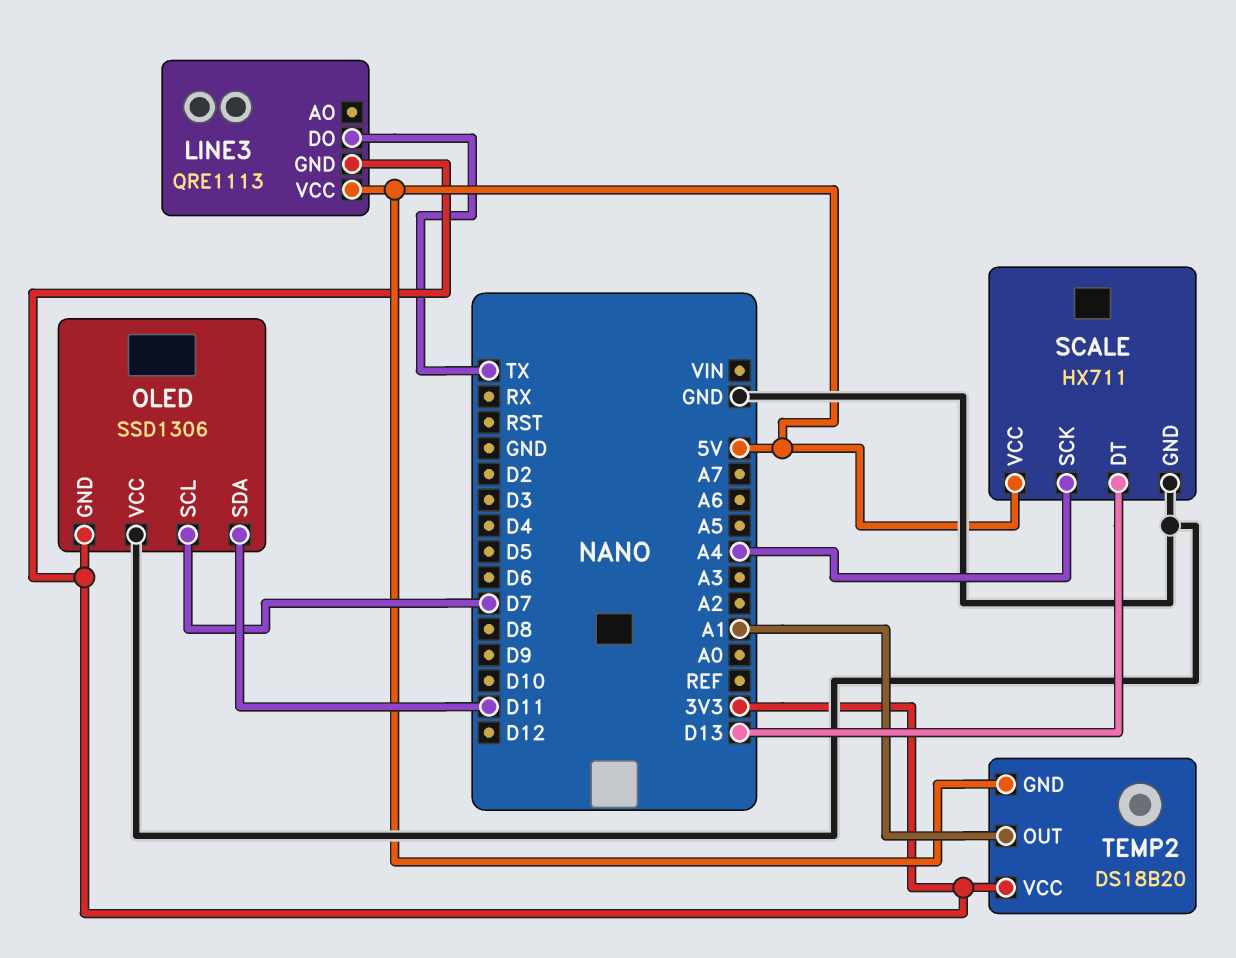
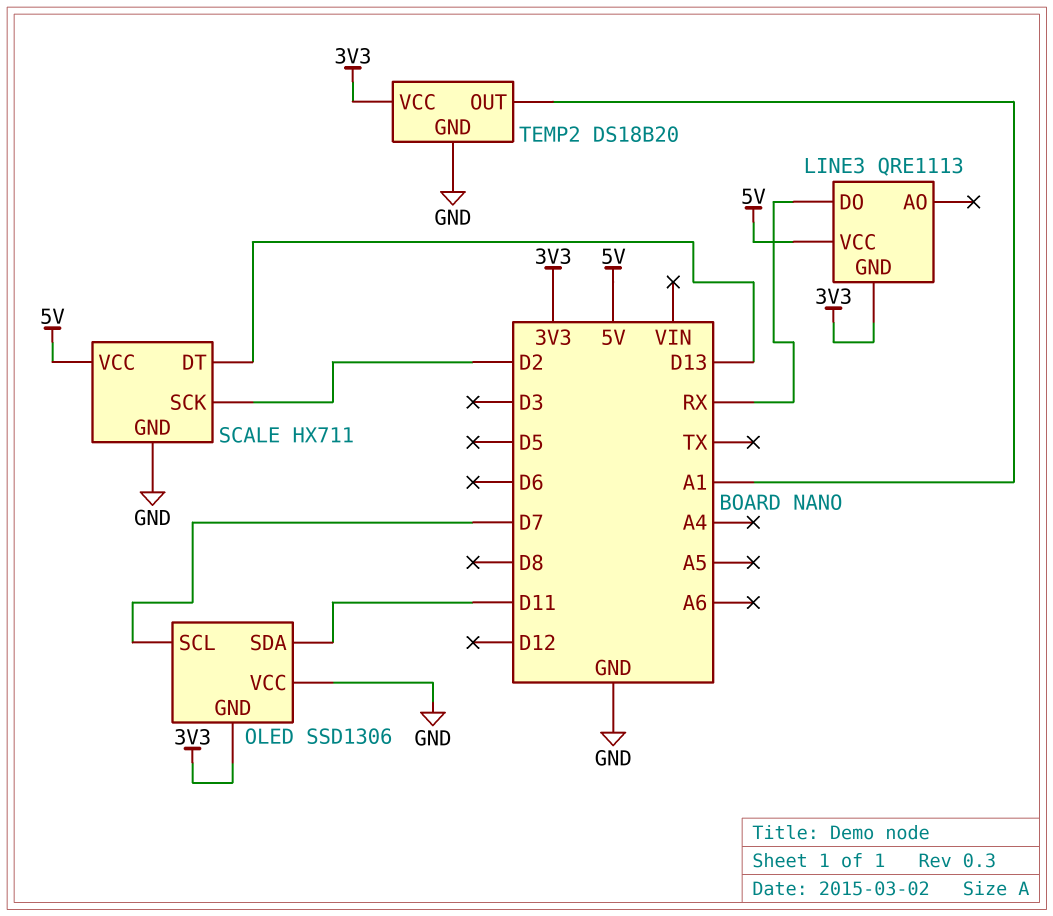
LINE3 pin DO: TX -> RX
SCALE pin SCK: A4 -> D2
TEMP2 pin GND: 5V -> GND

